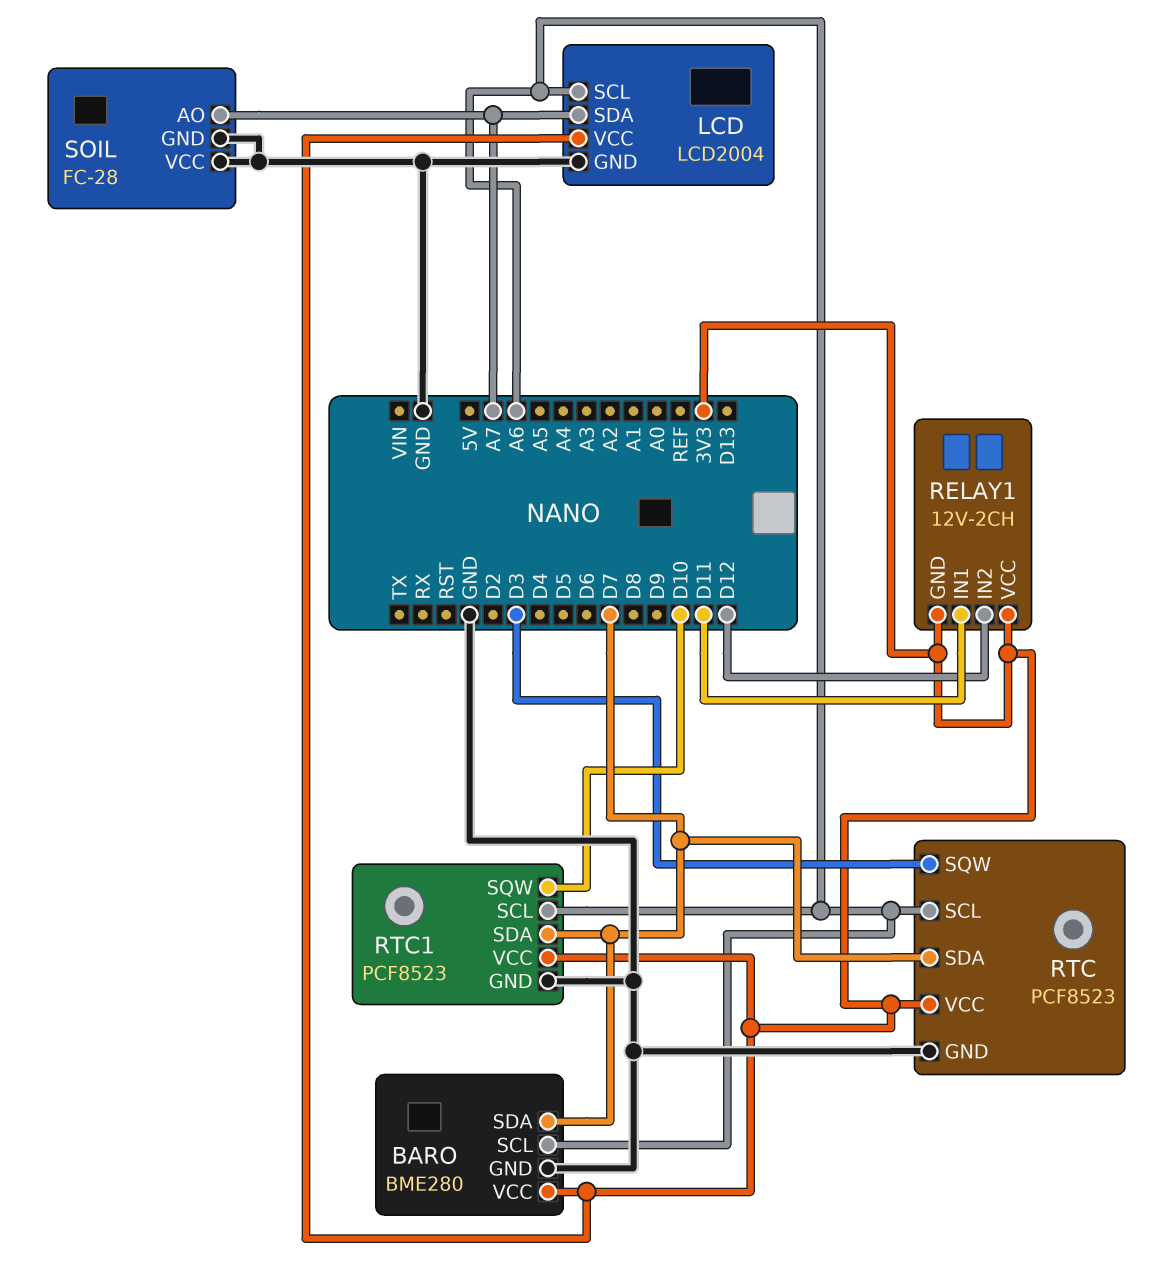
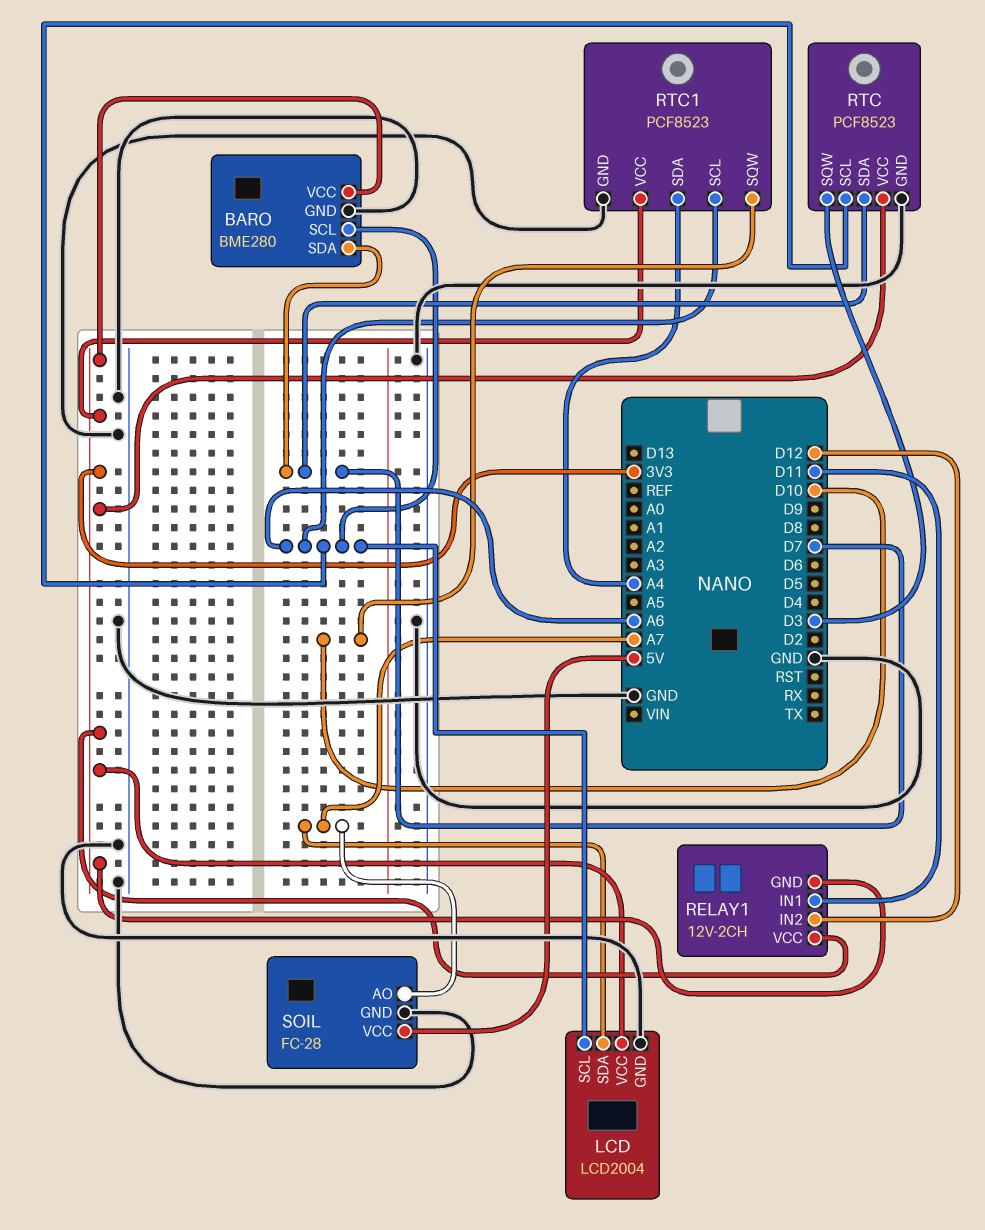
RTC1 pin SDA: D7 -> A4
SOIL pin VCC: GND -> 5V

